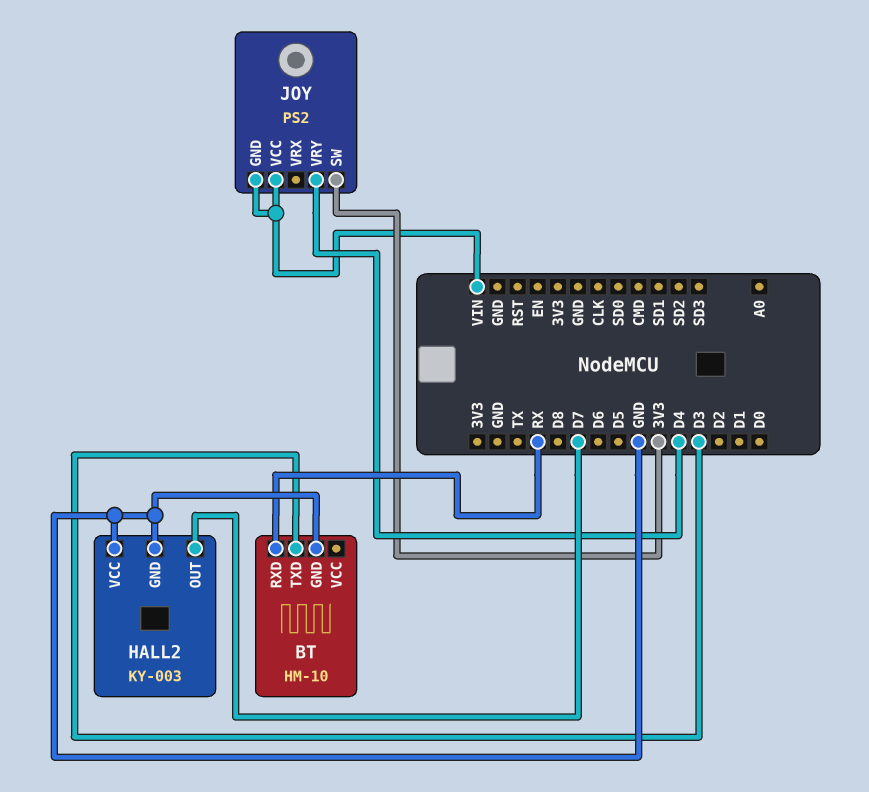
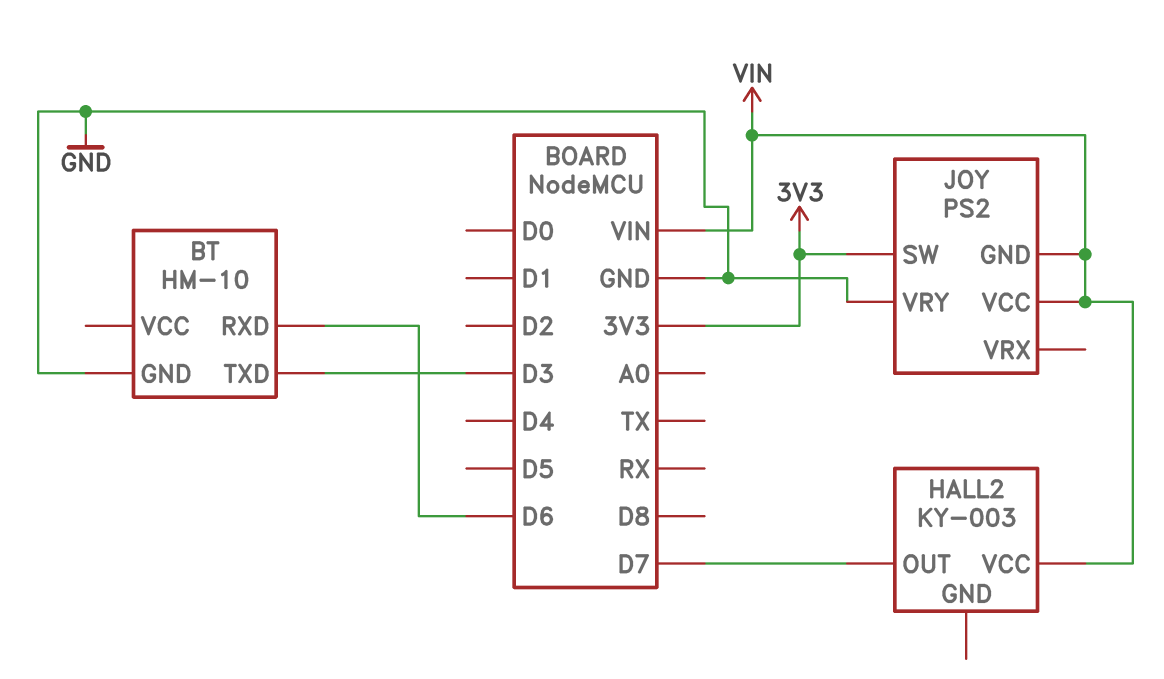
BT pin RXD: RX -> D6
HALL2 pin GND: GND -> none
HALL2 pin VCC: GND -> VIN
JOY pin VRY: D4 -> GND

